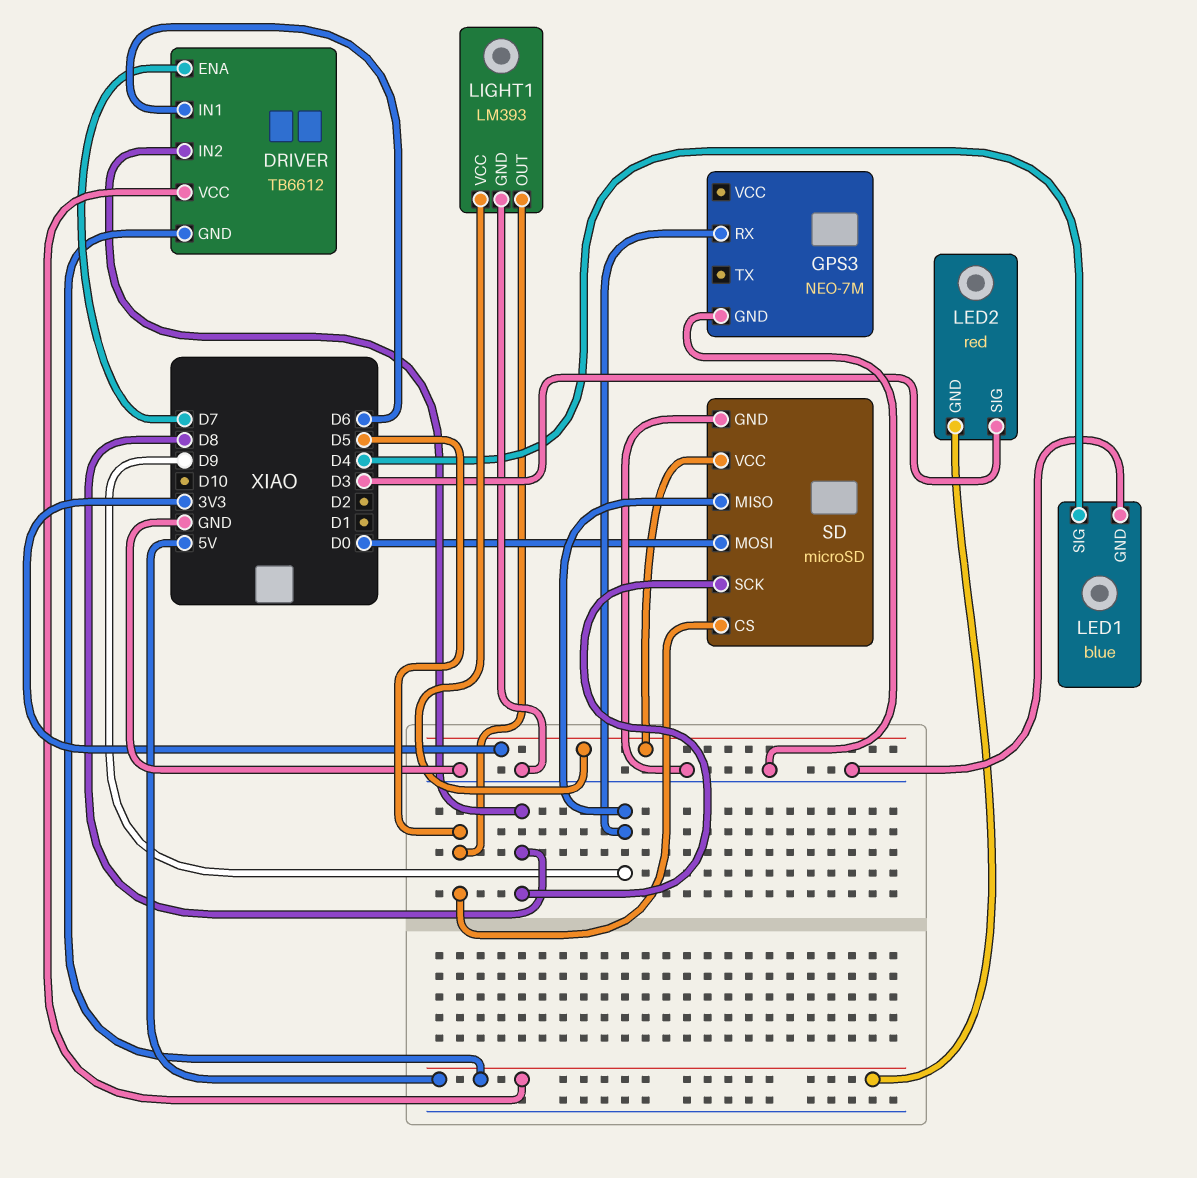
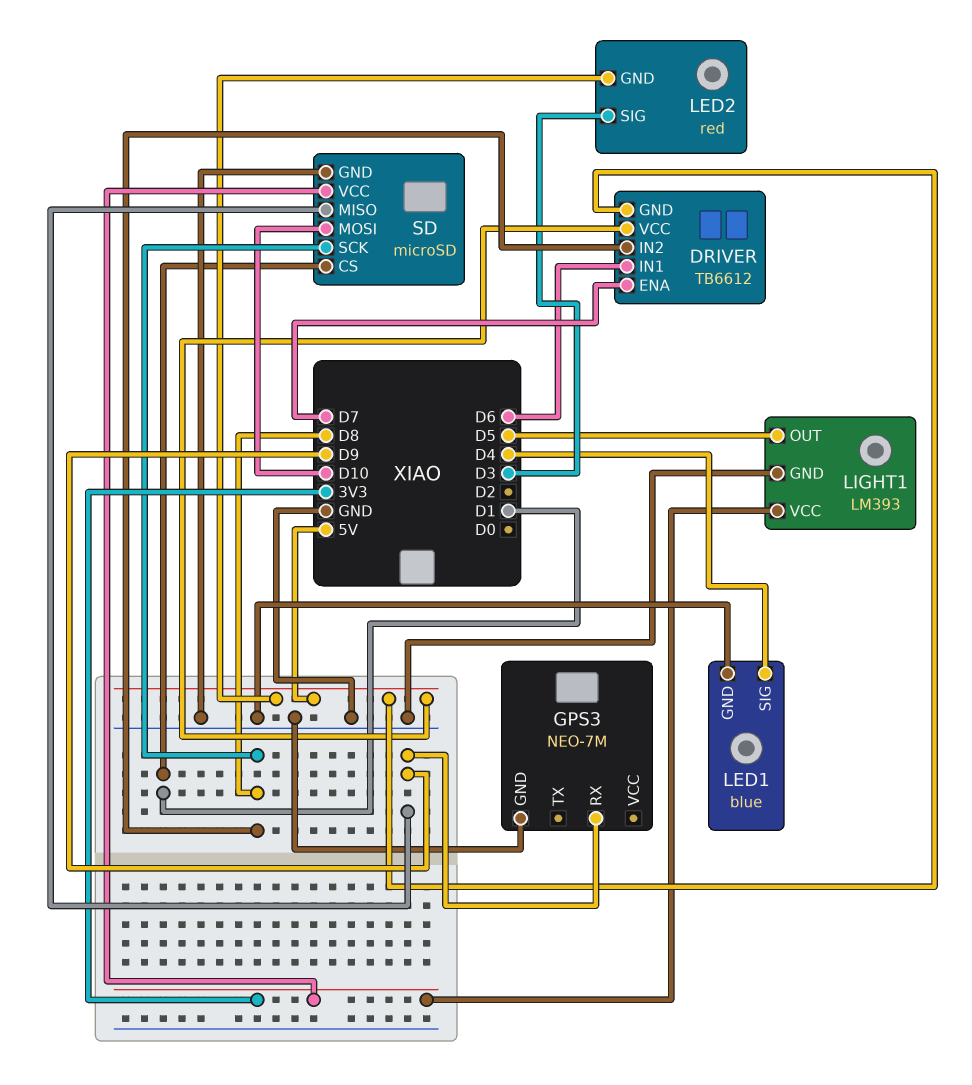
SD pin CS: D5 -> D1
SD pin MOSI: D0 -> D10

